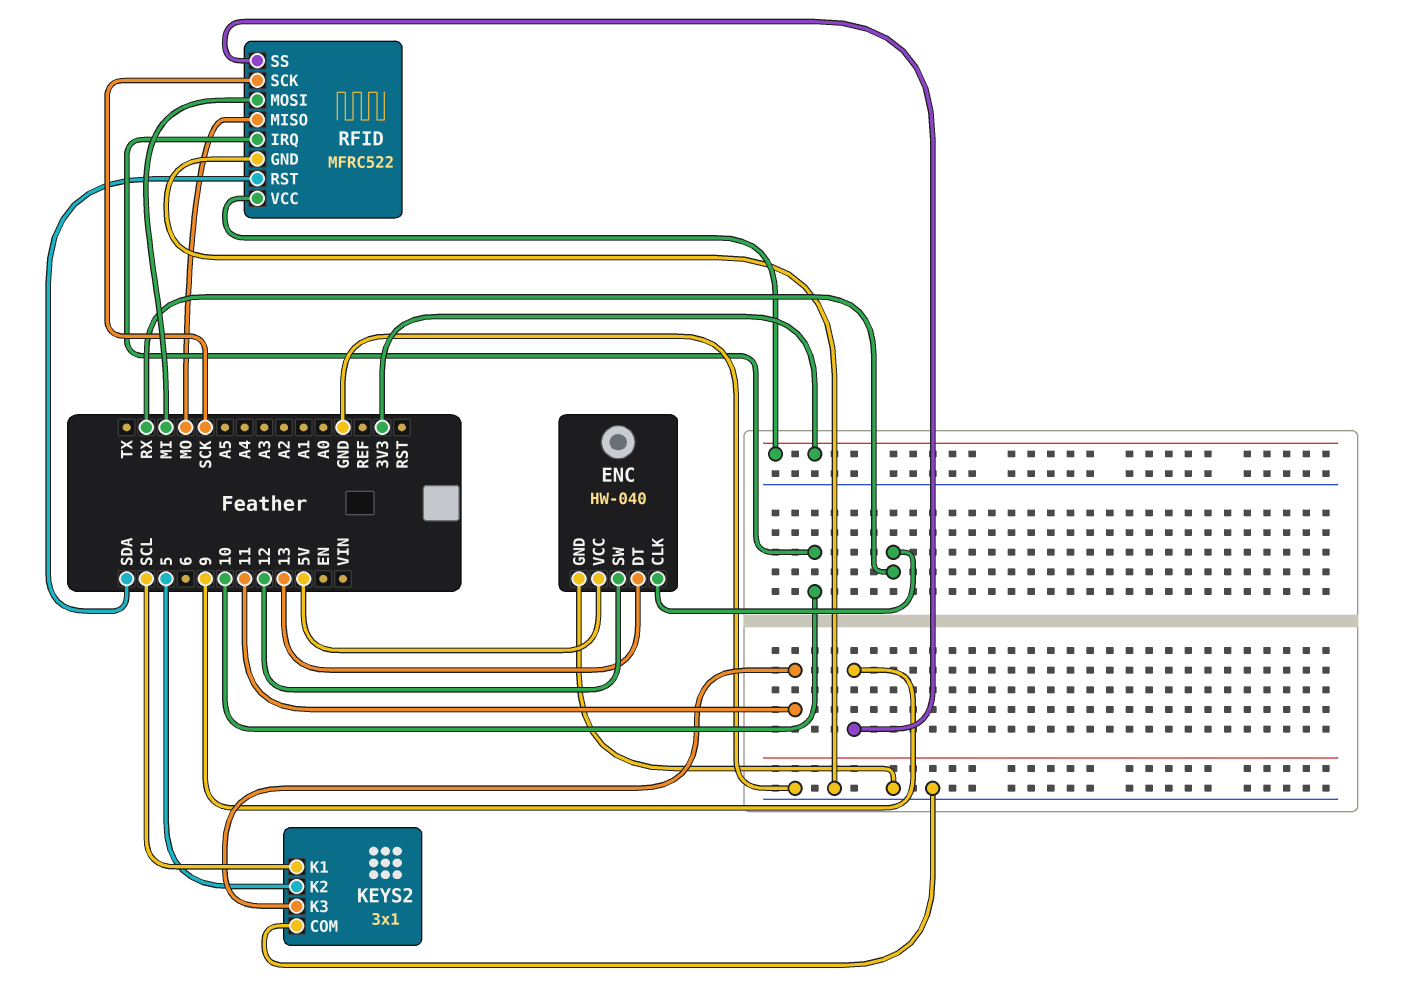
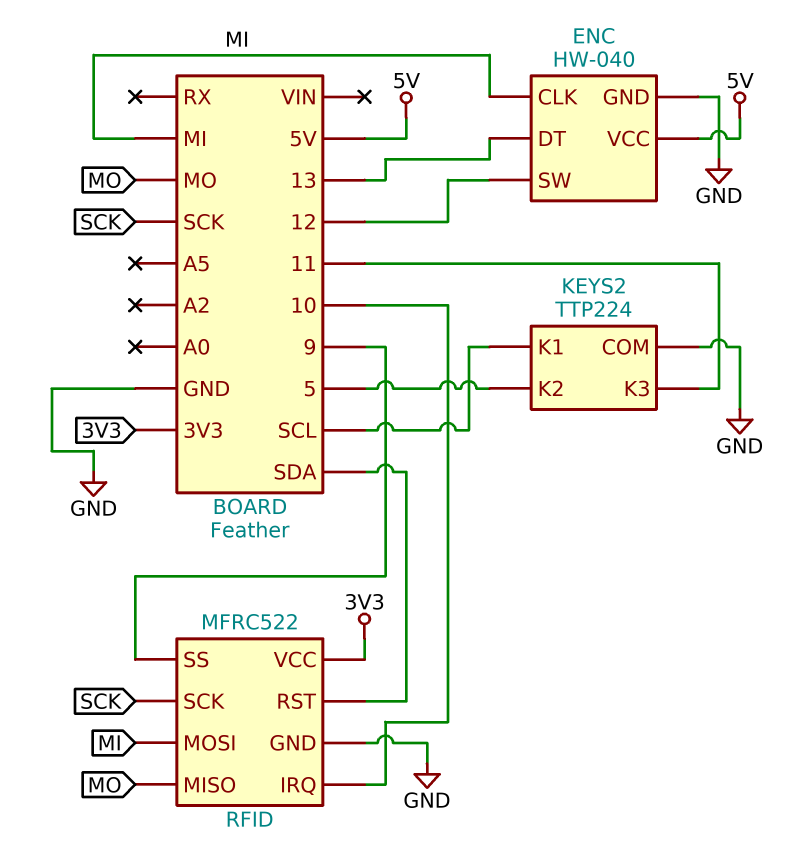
ENC pin CLK: RX -> MI
KEYS2: 3x1 -> TTP224

